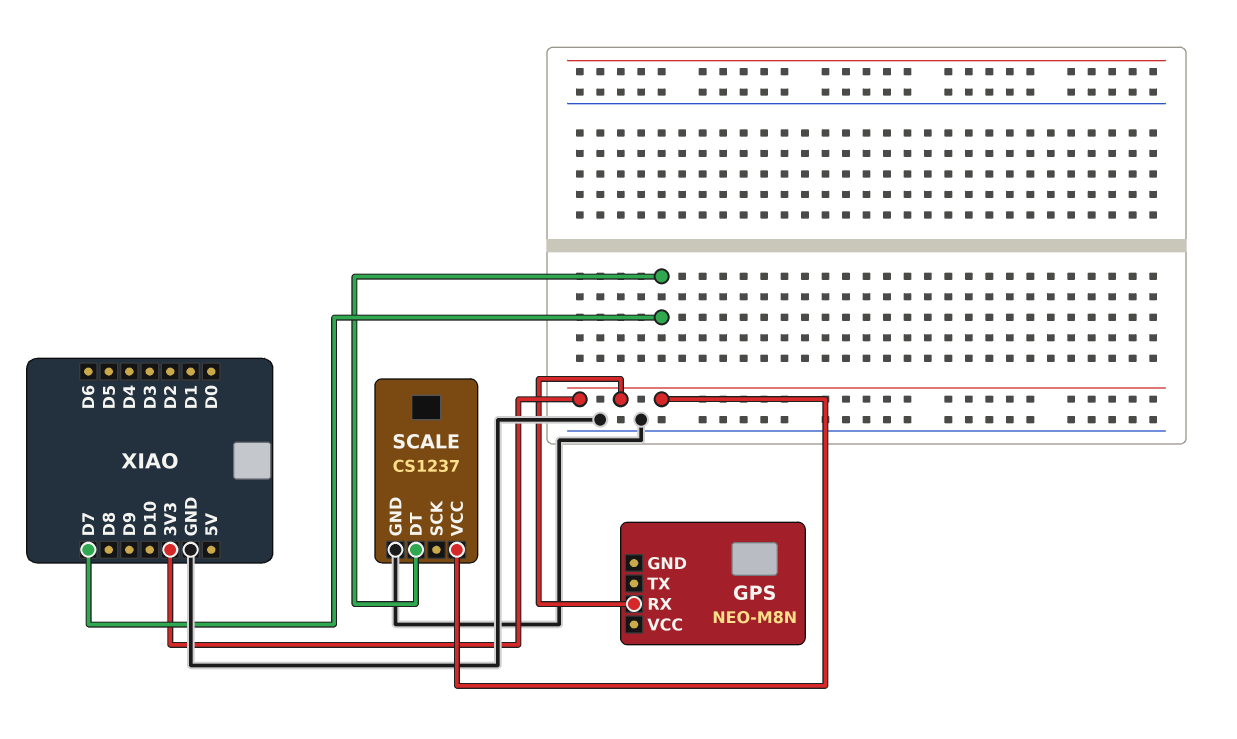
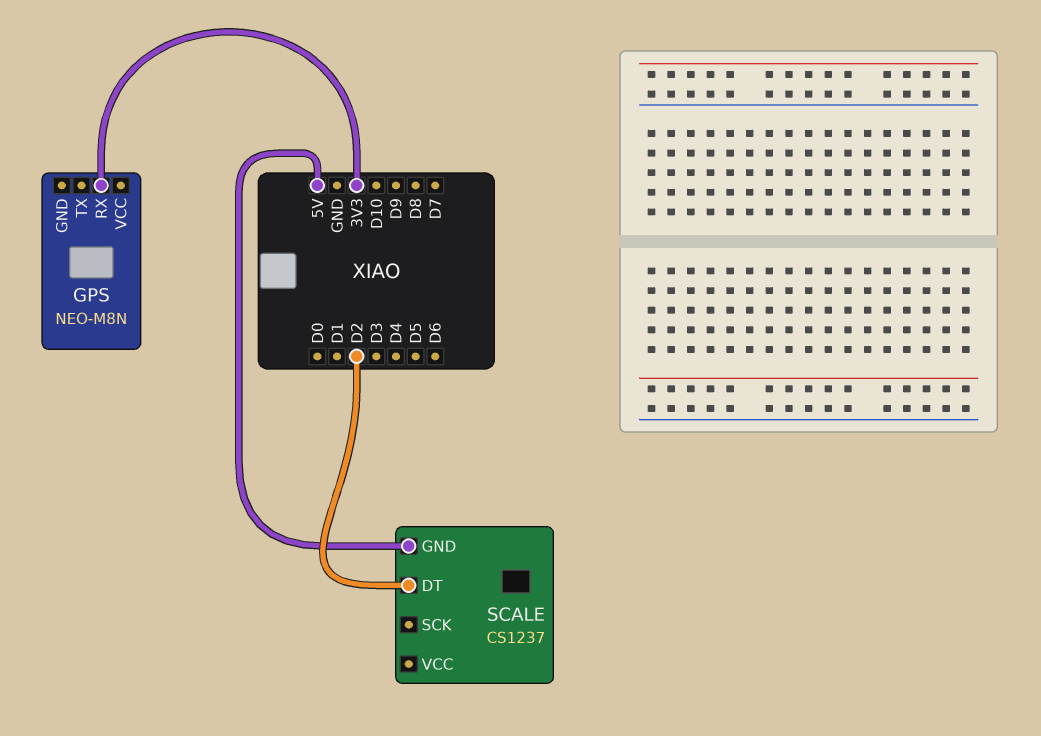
SCALE pin DT: D7 -> D2
SCALE pin GND: GND -> 5V
SCALE pin VCC: 3V3 -> none

